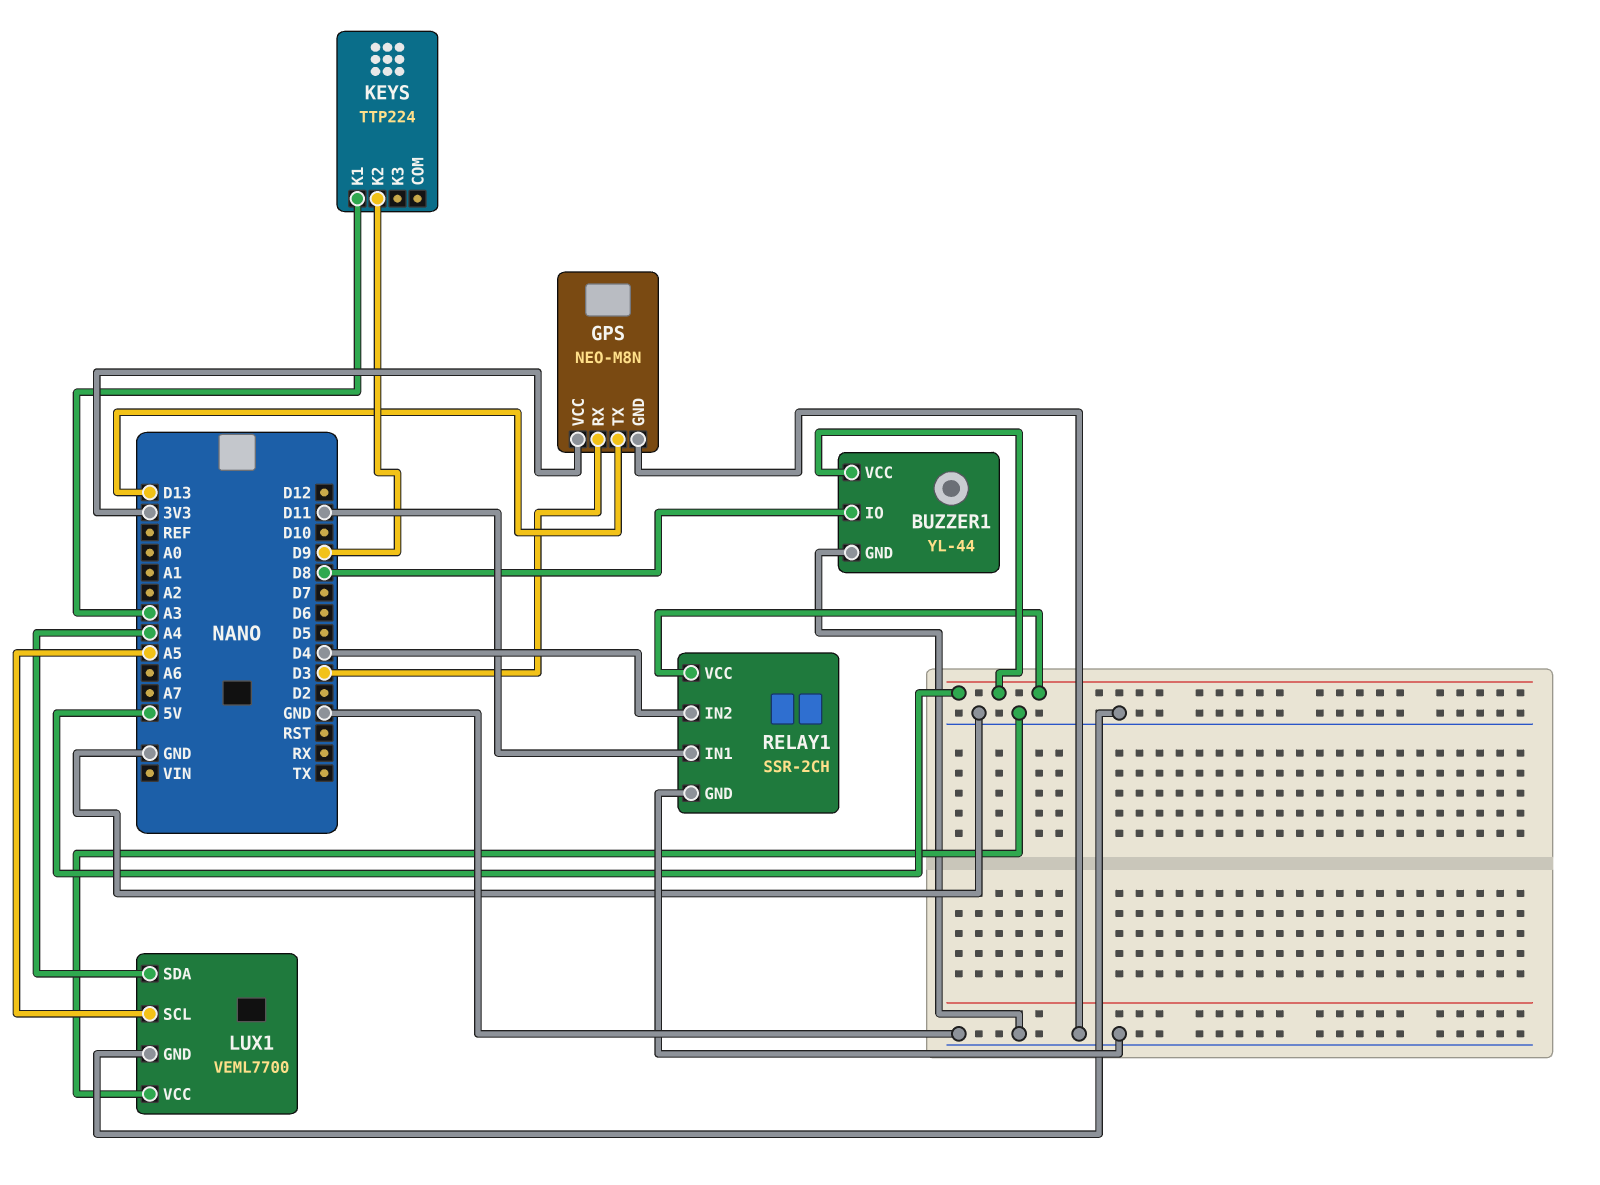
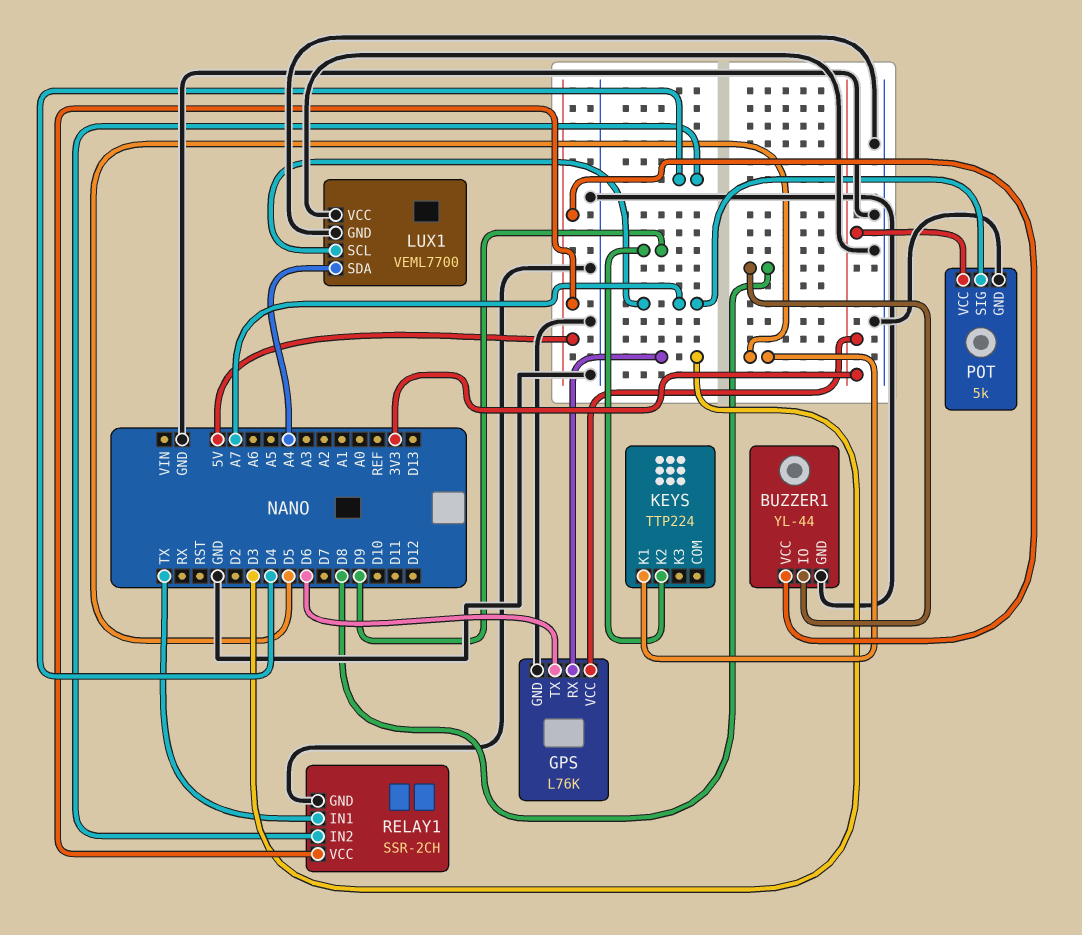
GPS: NEO-M8N -> L76K
GPS pin TX: D13 -> D6
KEYS pin K1: A3 -> D5
LUX1 pin SCL: A5 -> A7
POT: none -> 5k
POT pin GND: none -> GND
POT pin SIG: none -> A7
POT pin VCC: none -> 3V3
RELAY1 pin IN1: D11 -> TX

